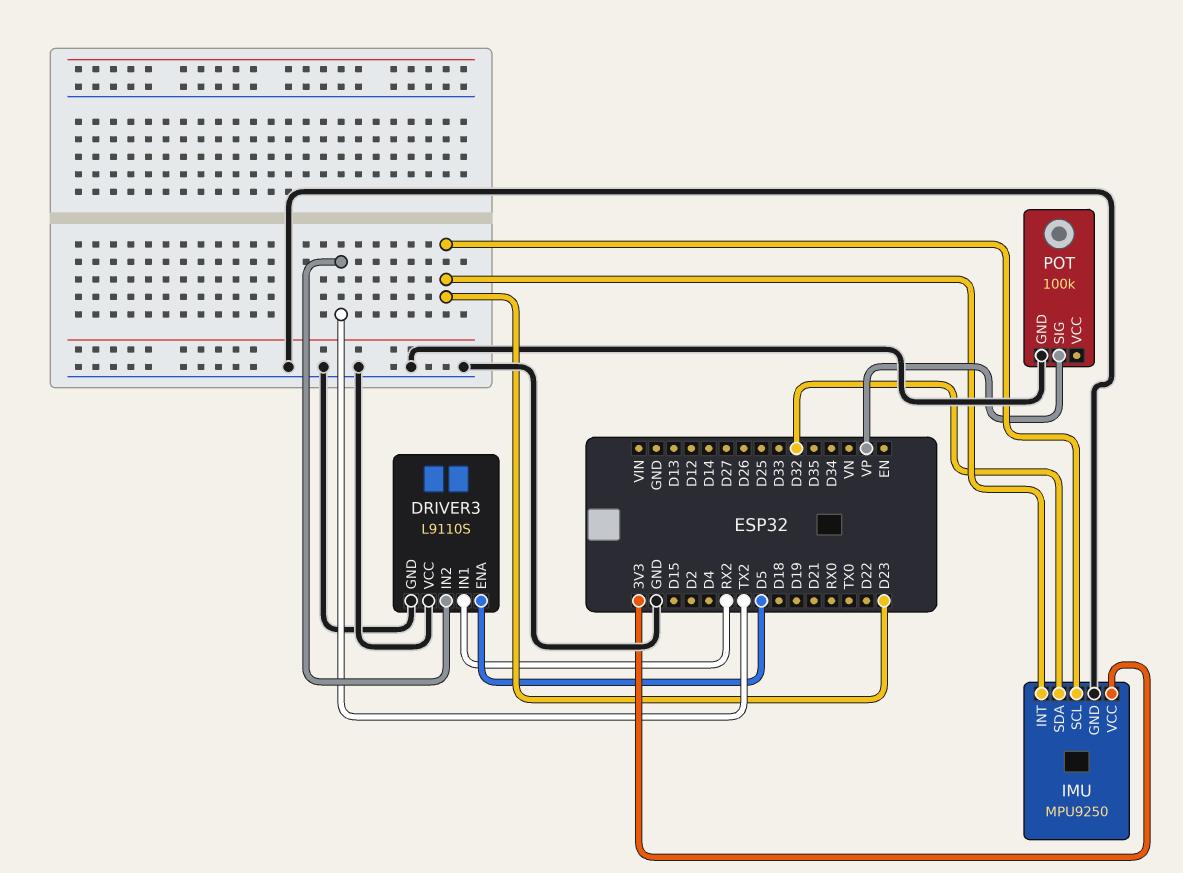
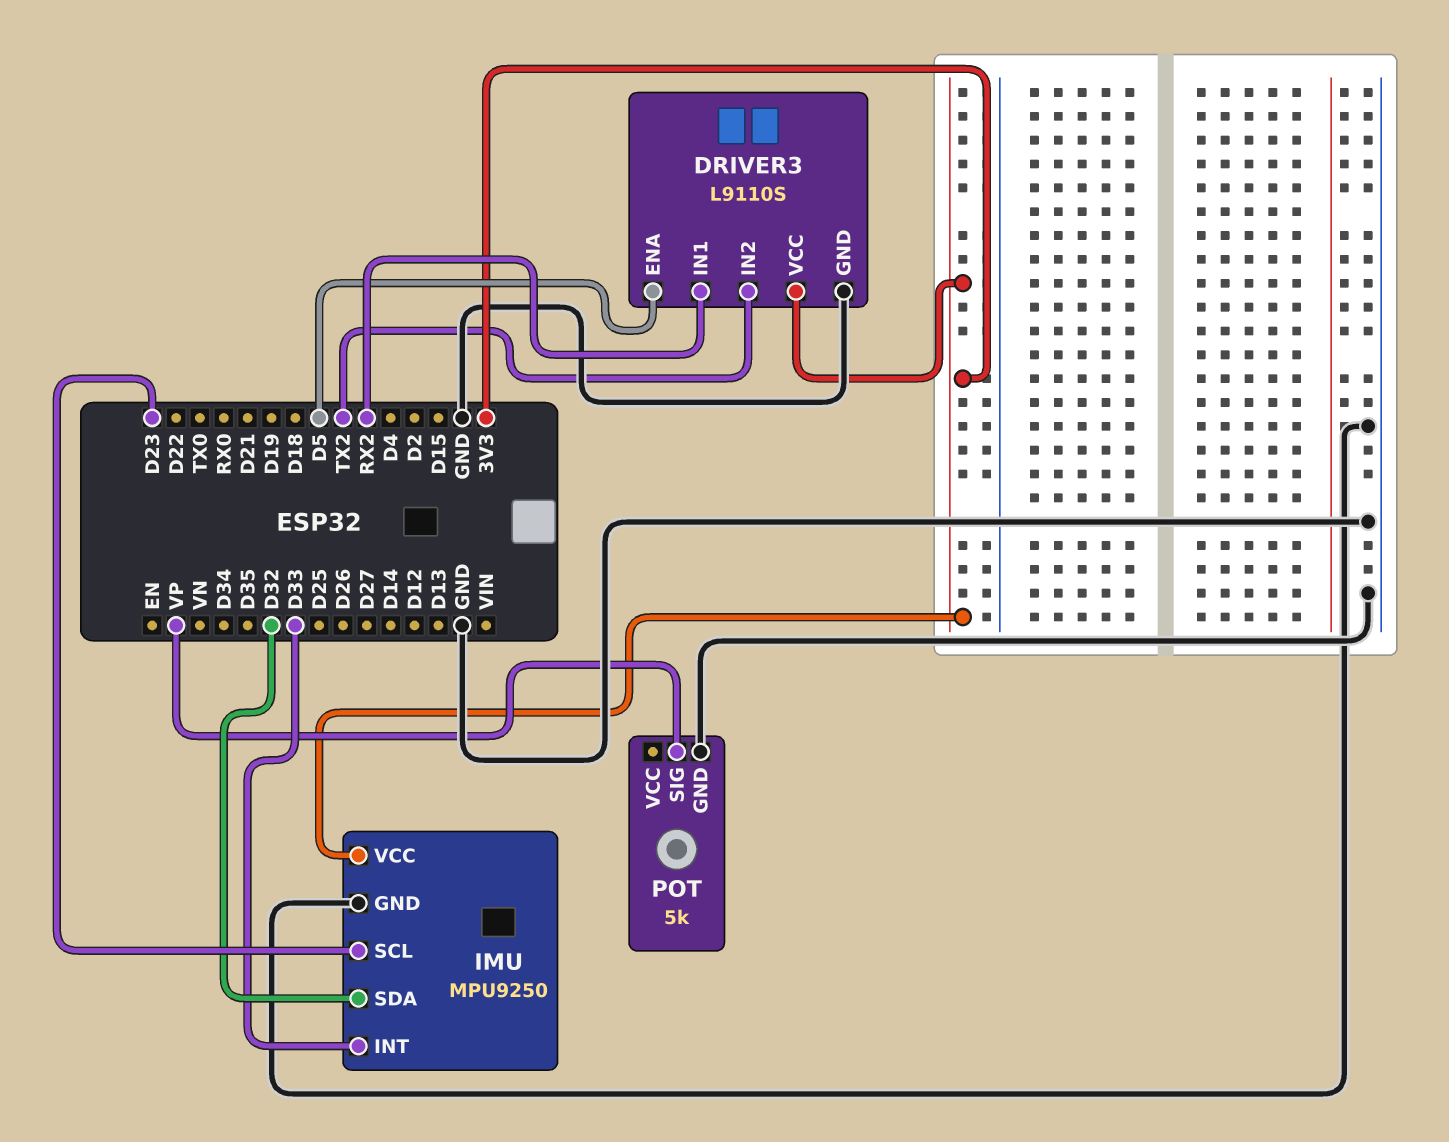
DRIVER3 pin VCC: GND -> 3V3
IMU pin INT: D23 -> D33
POT: 100k -> 5k

